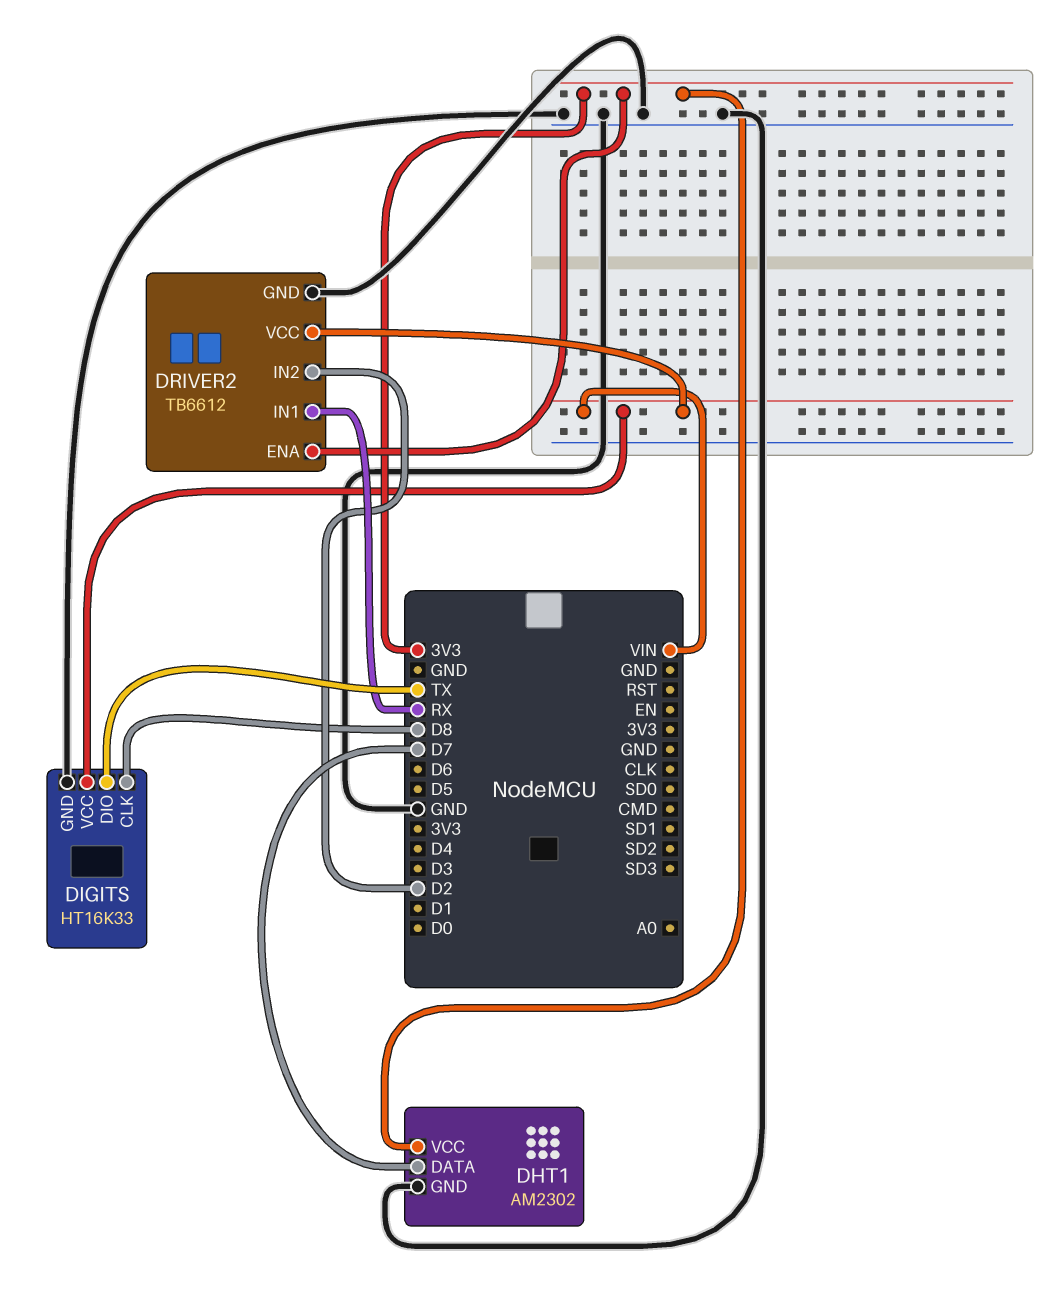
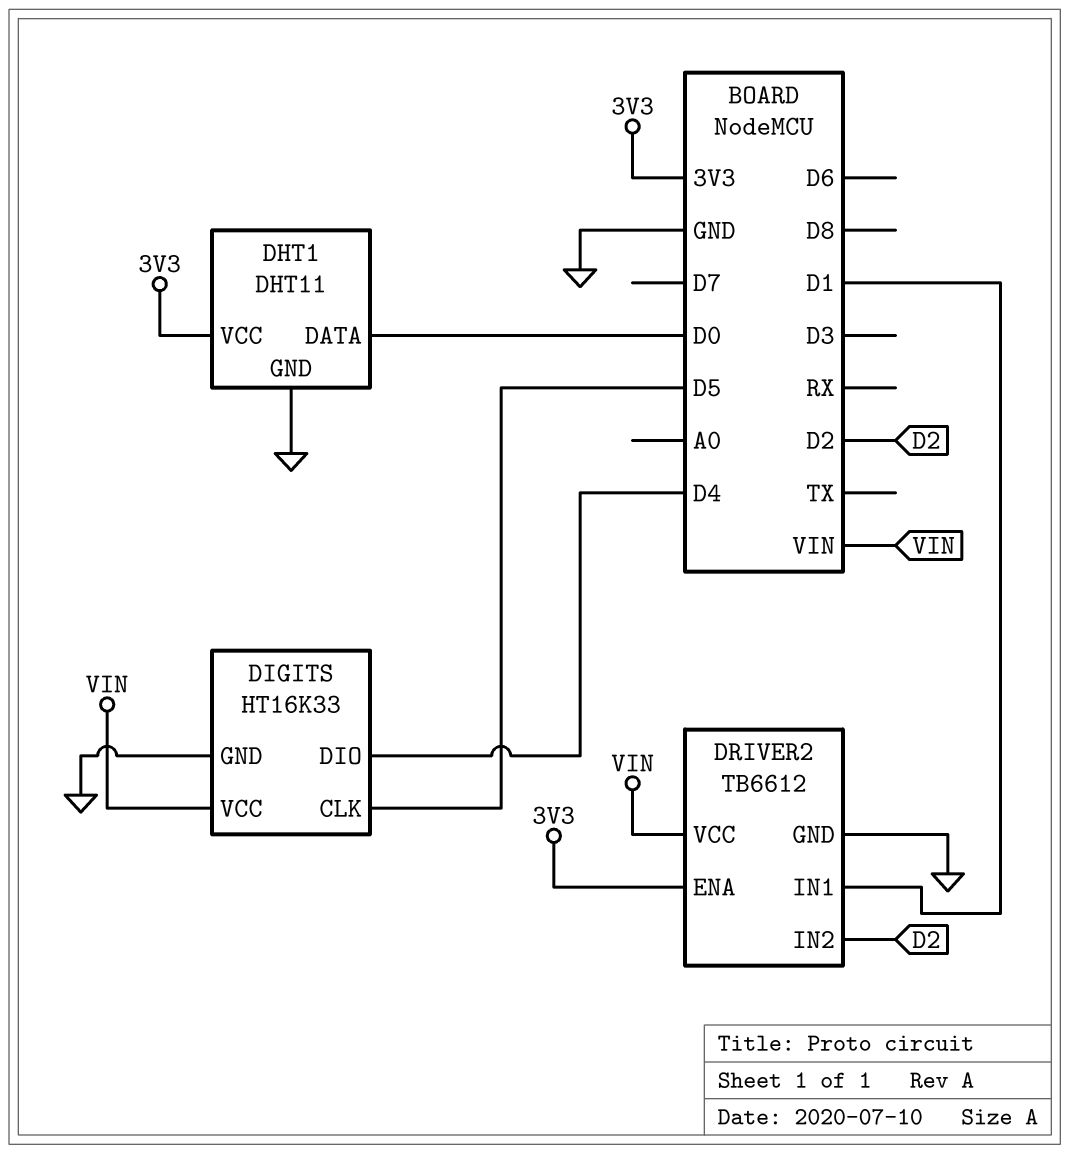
DHT1: AM2302 -> DHT11
DHT1 pin DATA: D7 -> D0
DIGITS pin CLK: D8 -> D5
DIGITS pin DIO: TX -> D4
DRIVER2 pin IN1: RX -> D1

